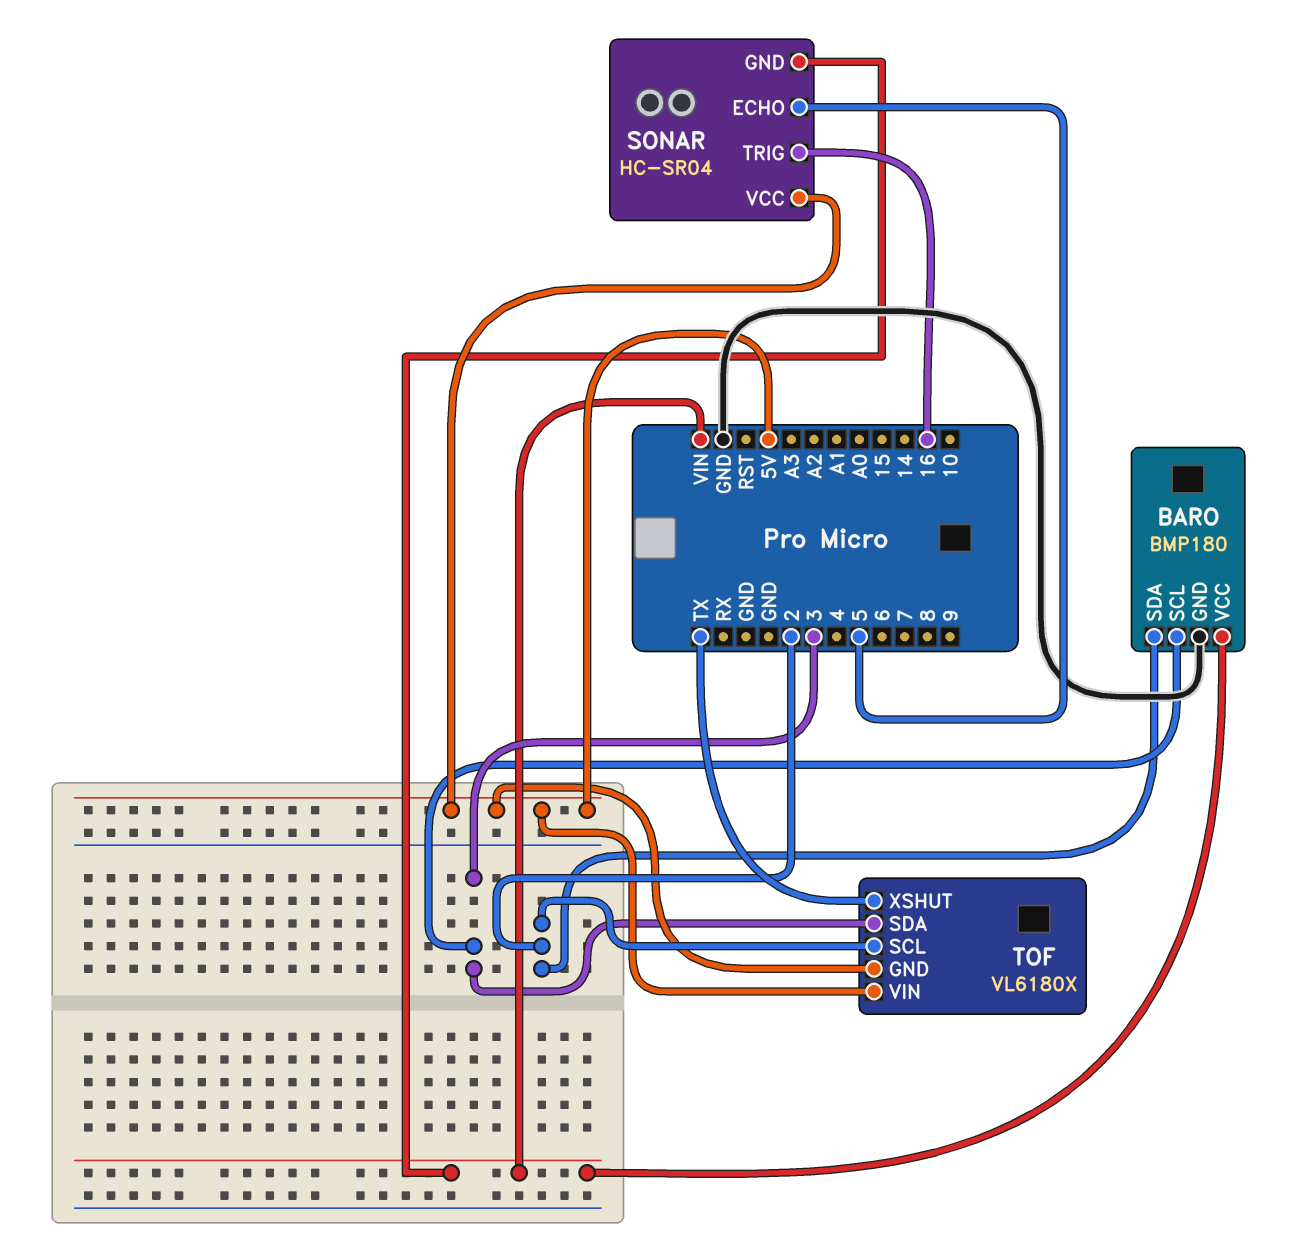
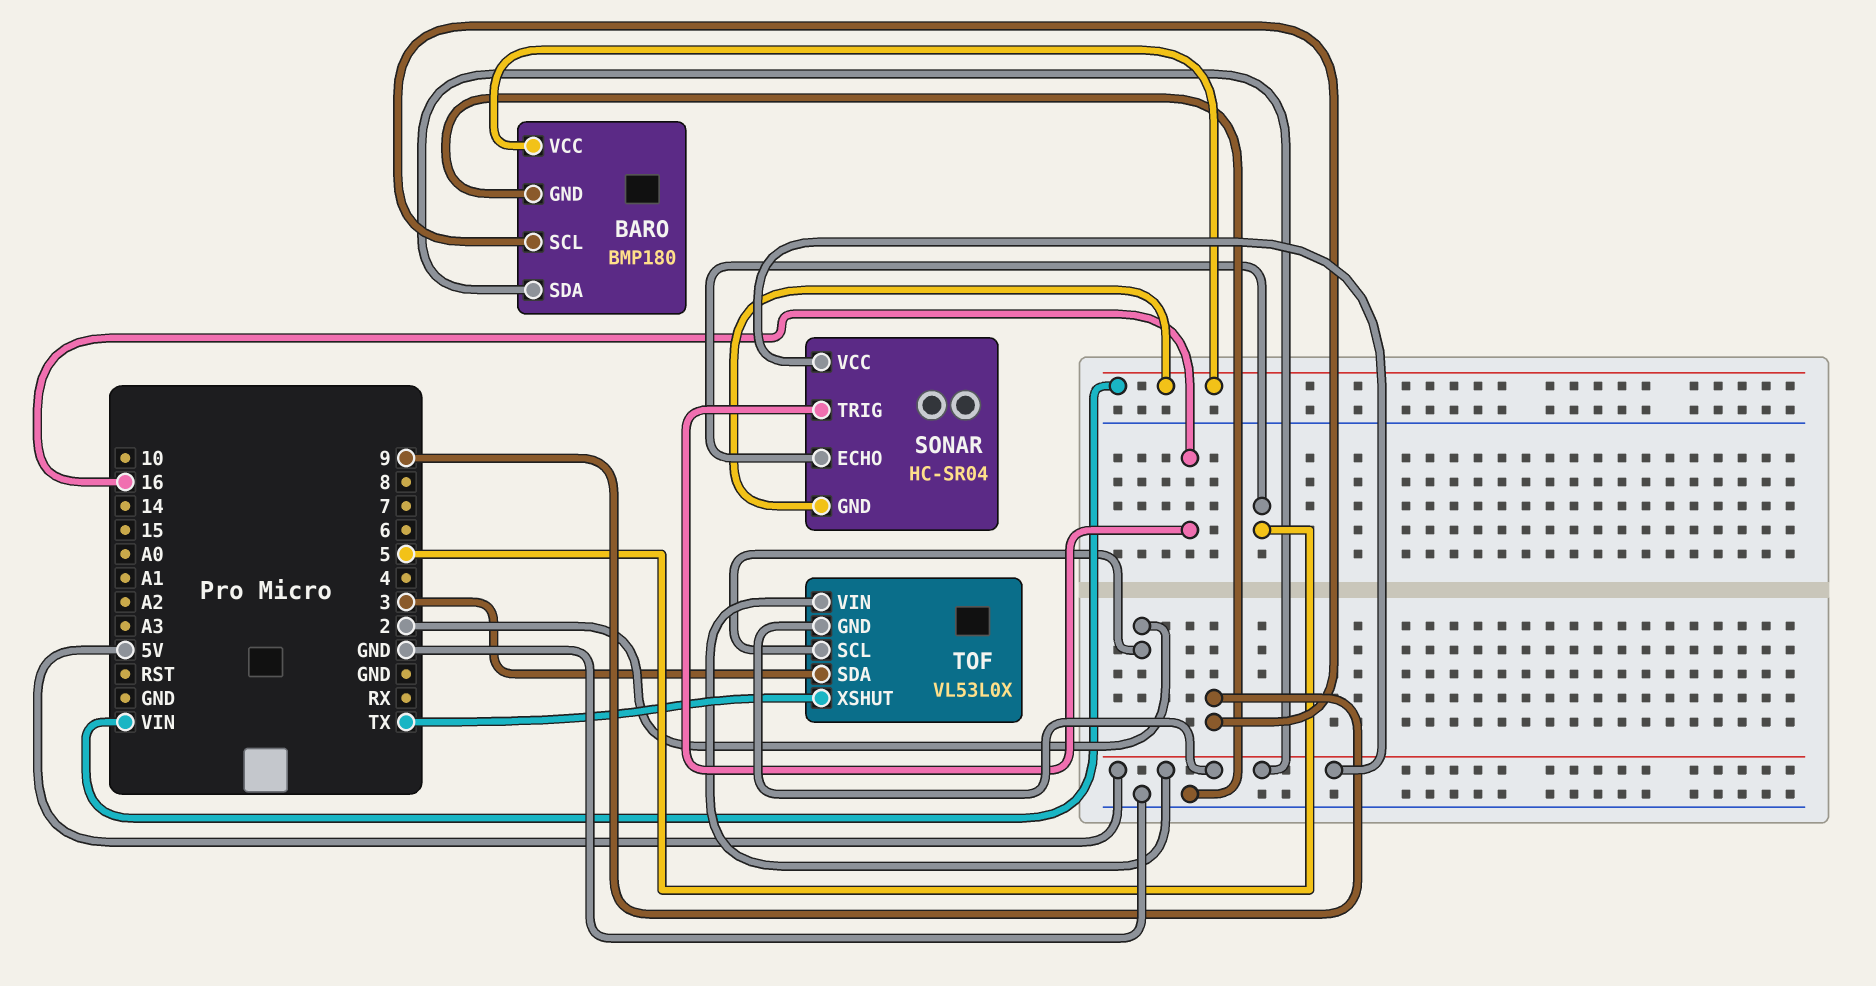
BARO pin SCL: 3 -> 9
BARO pin SDA: 2 -> 5V
TOF: VL6180X -> VL53L0X

